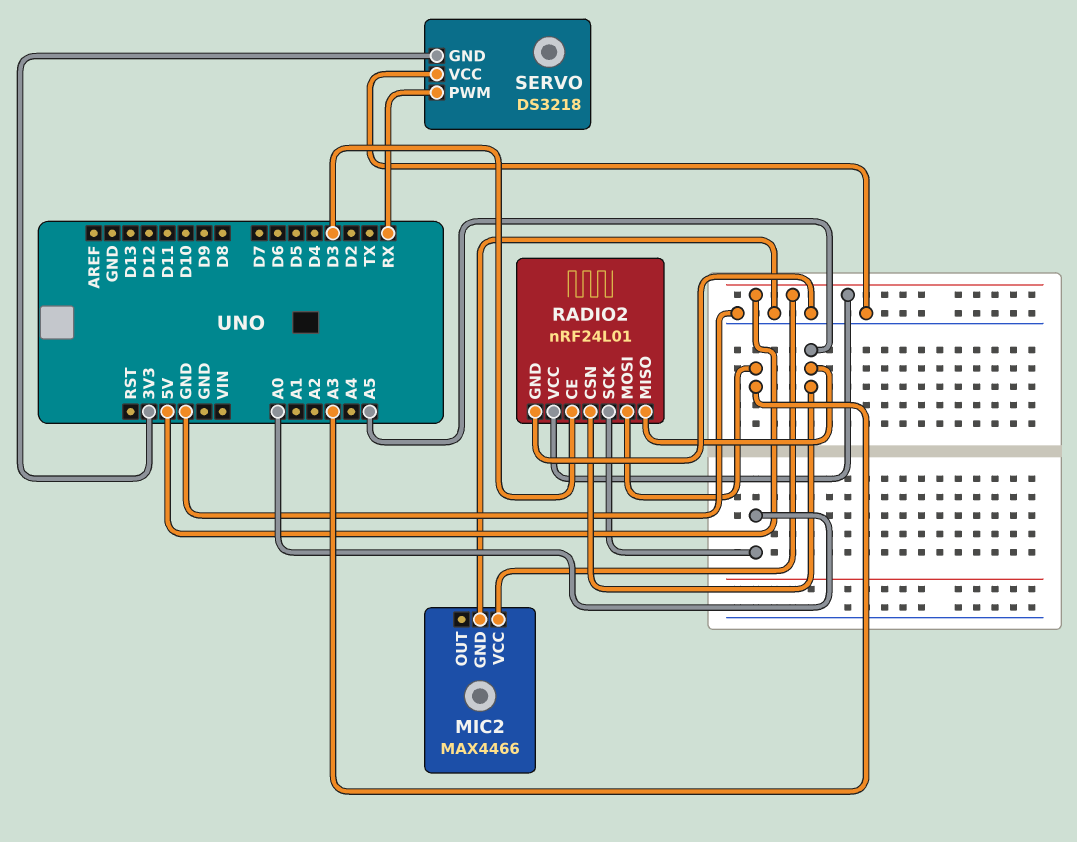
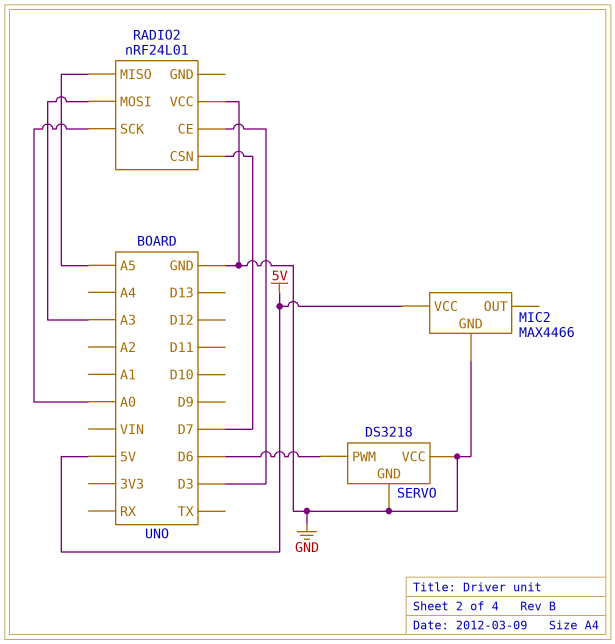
RADIO2 pin CSN: A5 -> D7
RADIO2 pin GND: GND -> none
RADIO2 pin VCC: 5V -> GND
SERVO pin GND: 3V3 -> GND
SERVO pin PWM: RX -> D6

